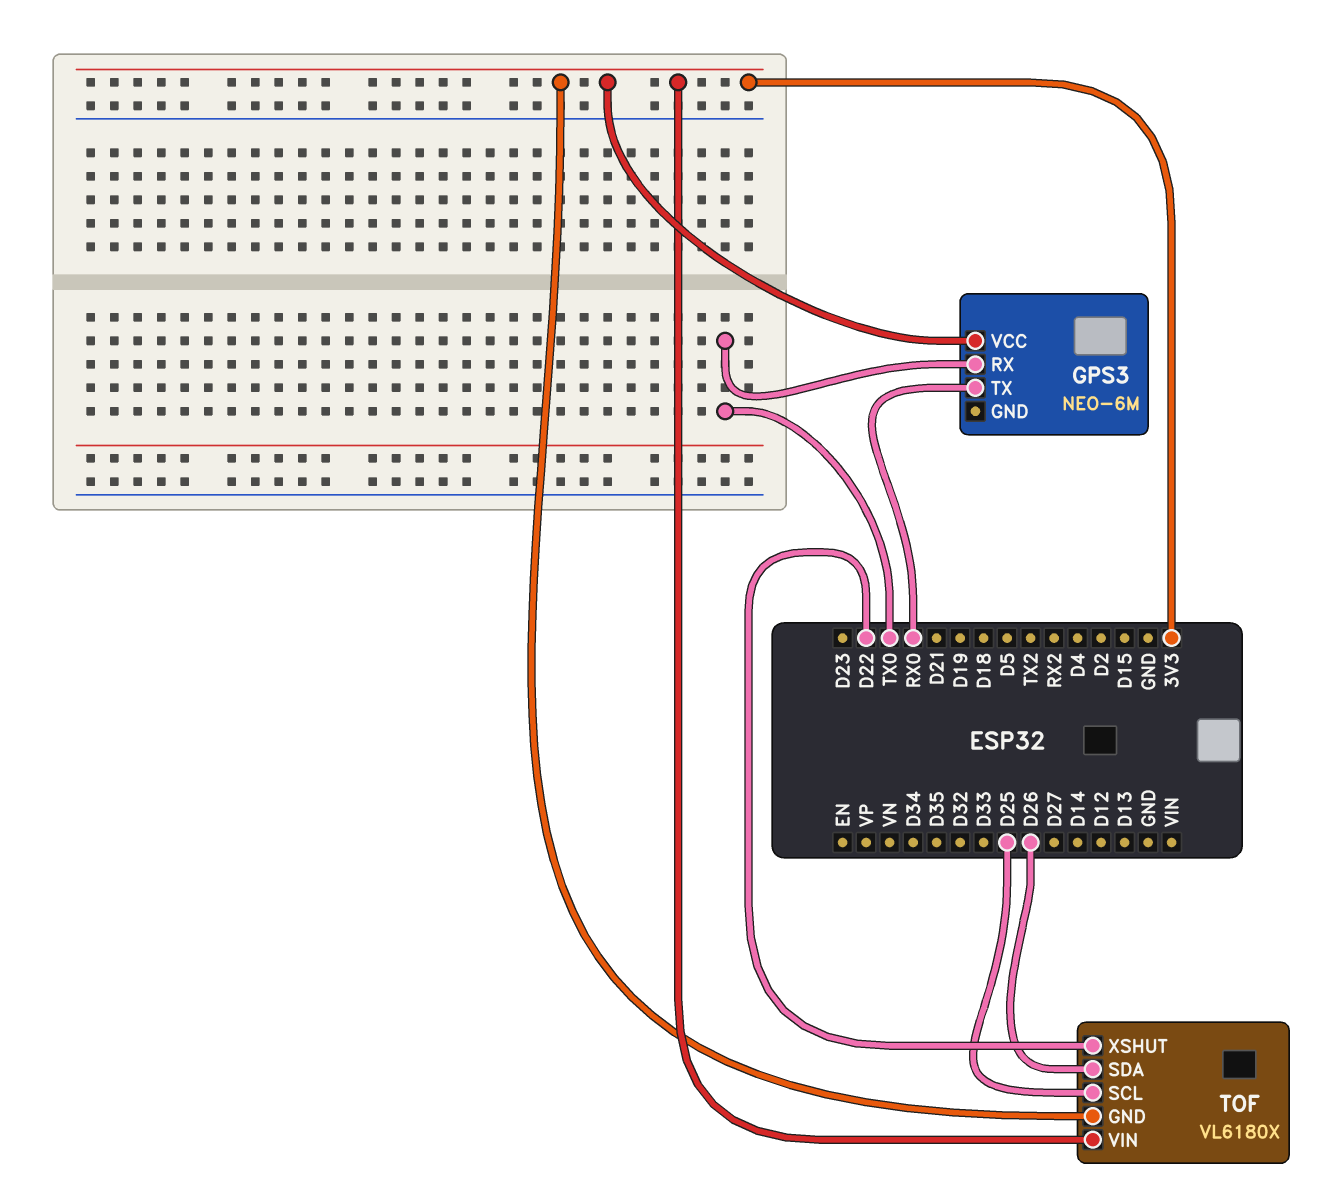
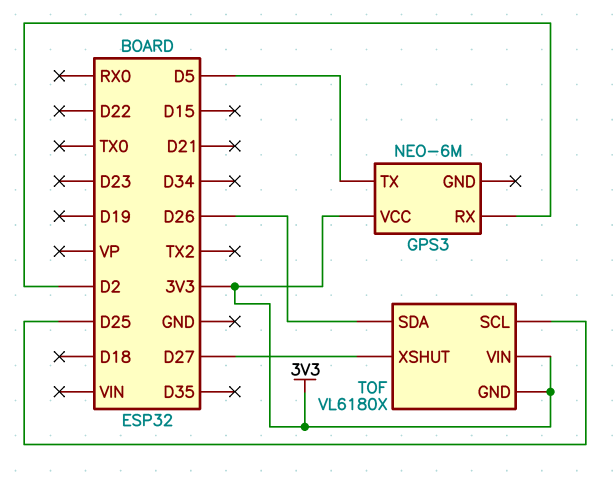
GPS3 pin RX: TX0 -> D2
GPS3 pin TX: RX0 -> D5
TOF pin XSHUT: D22 -> D27

